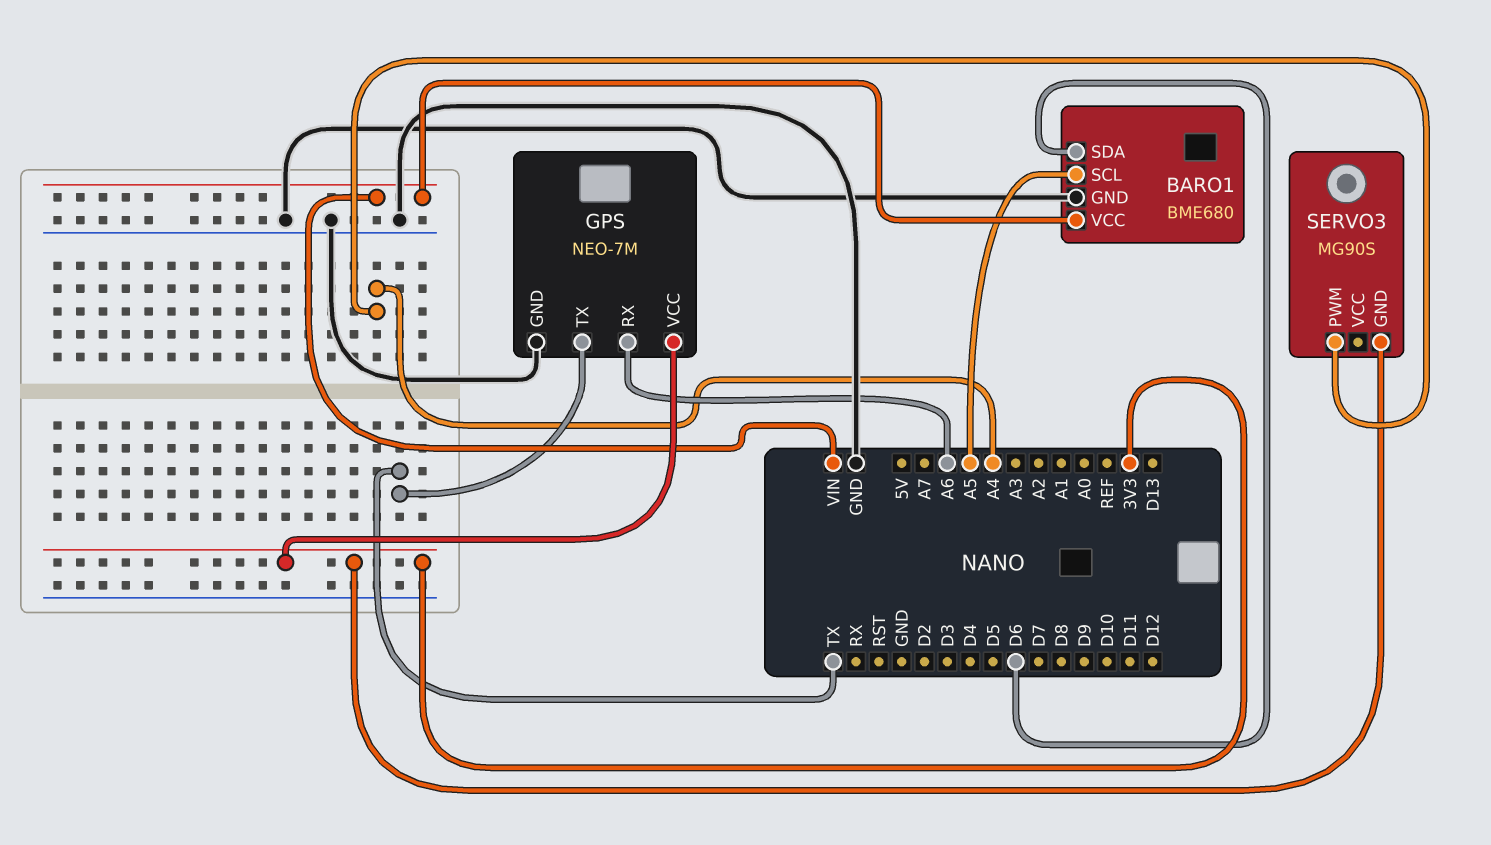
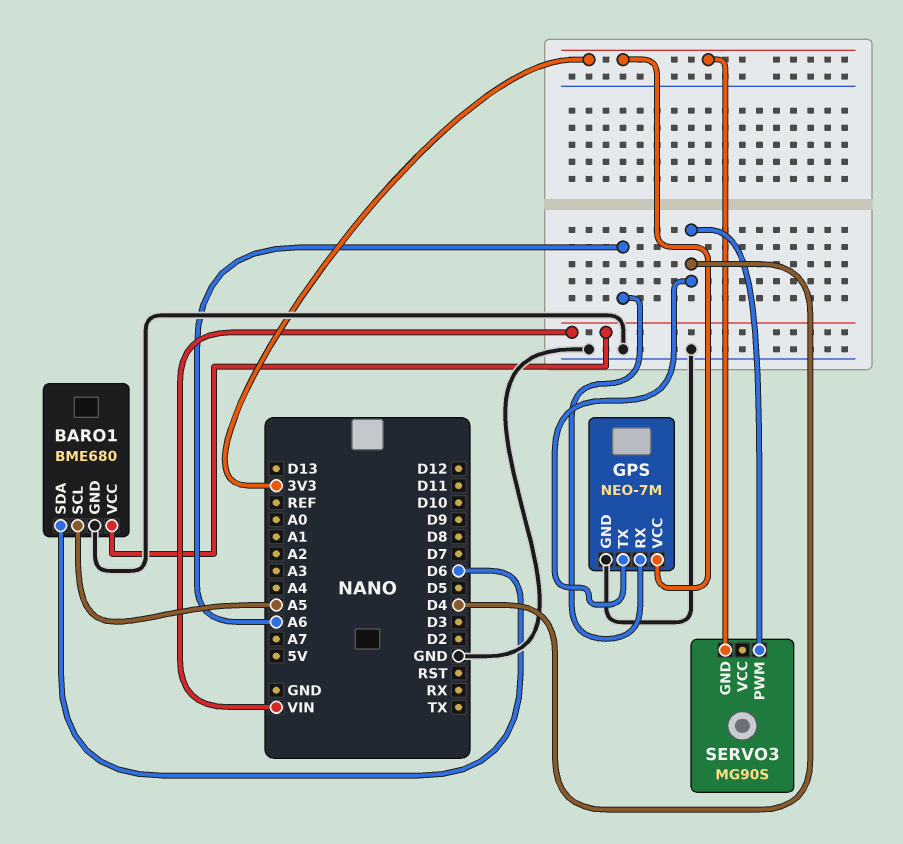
GPS pin TX: TX -> D4
SERVO3 pin PWM: A4 -> D4

